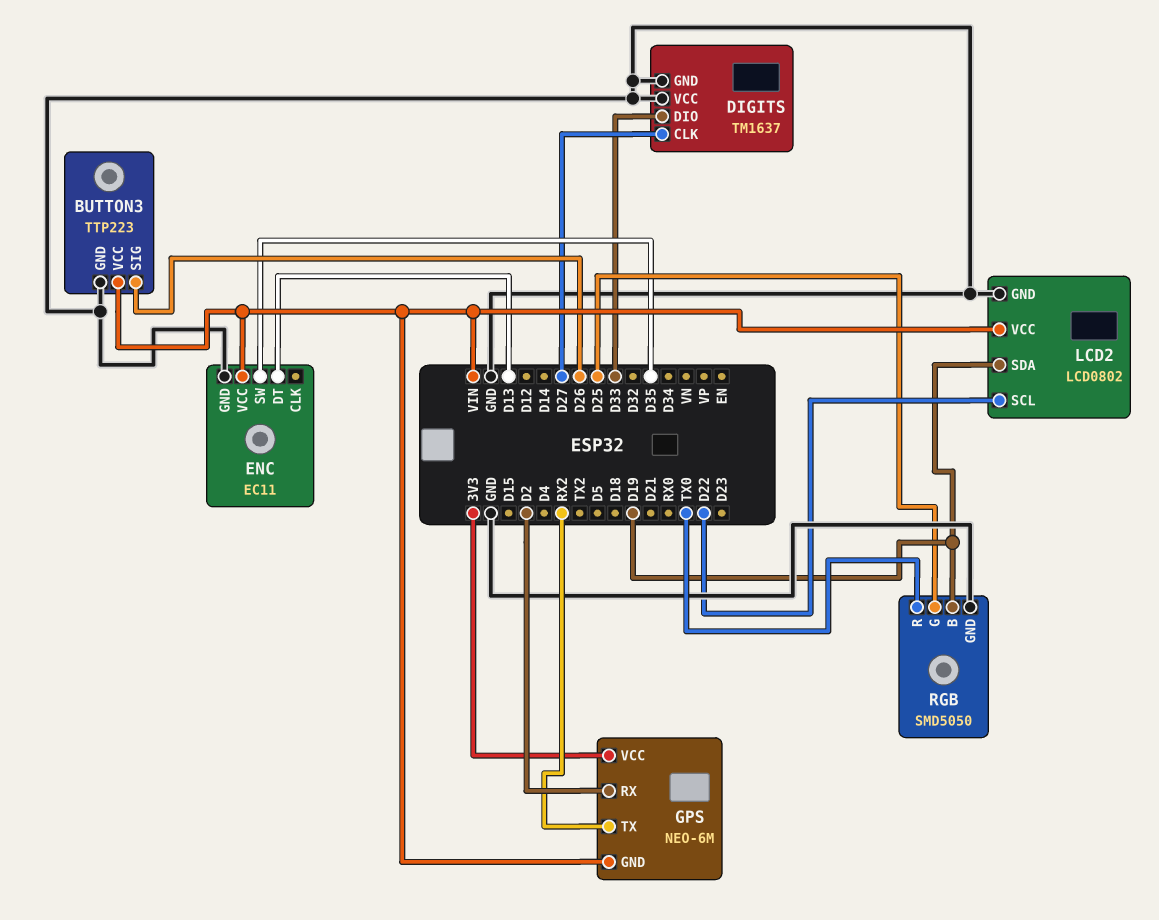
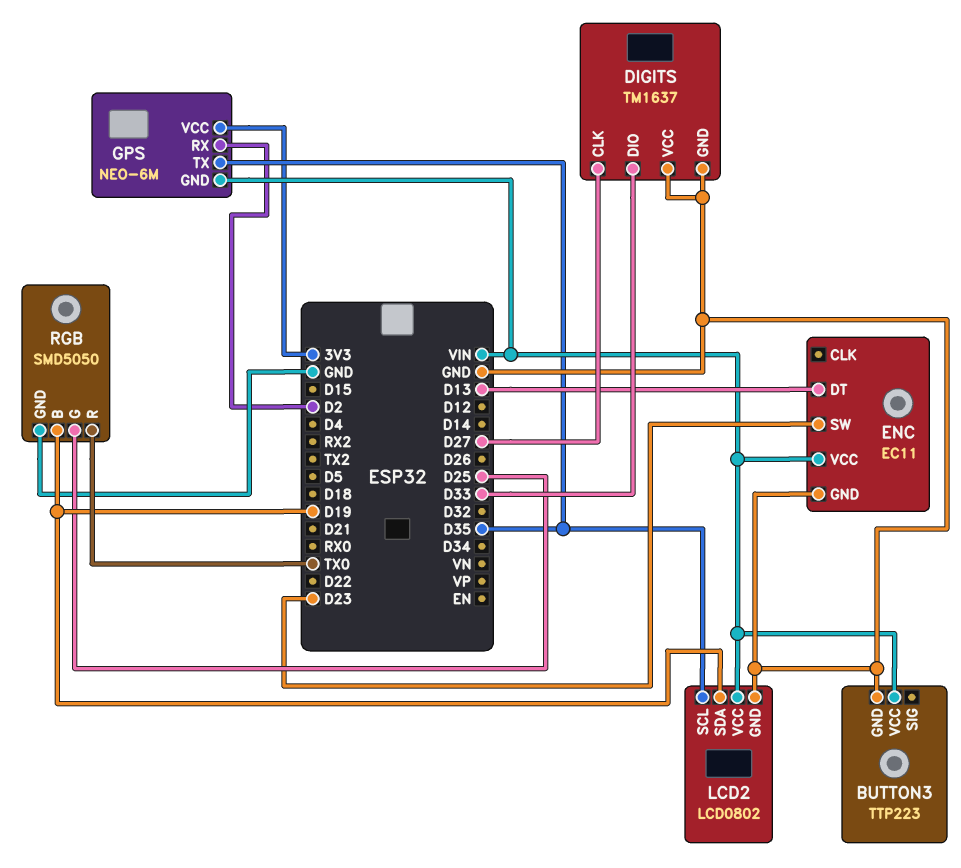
BUTTON3 pin SIG: D26 -> none
ENC pin SW: D35 -> D23
GPS pin TX: RX2 -> D35
LCD2 pin SCL: D22 -> D35

